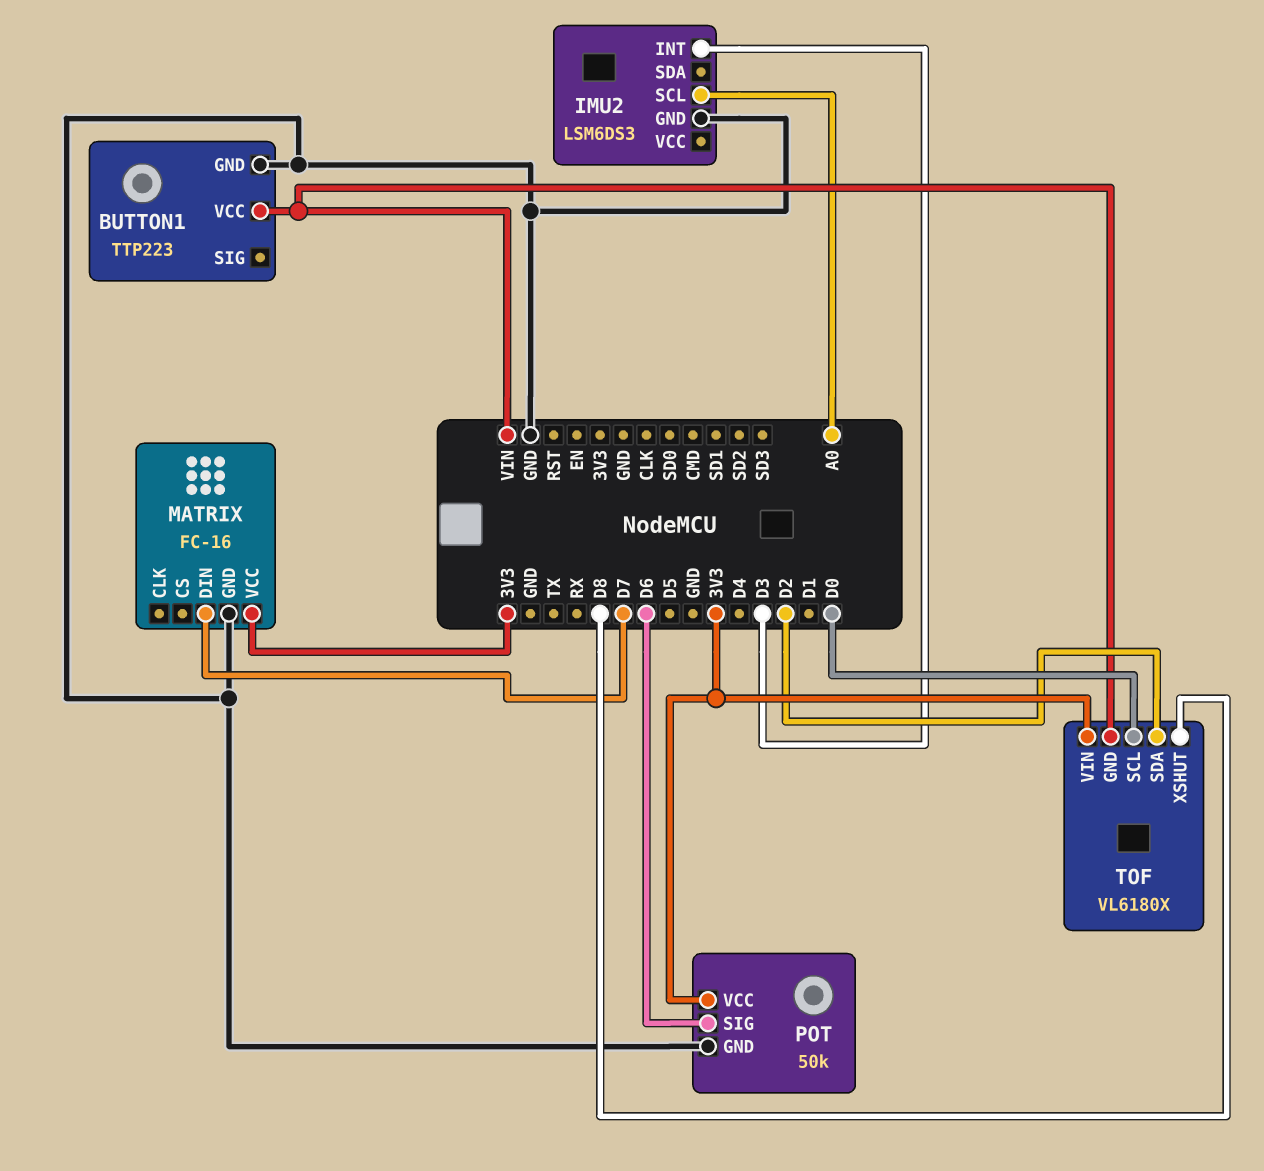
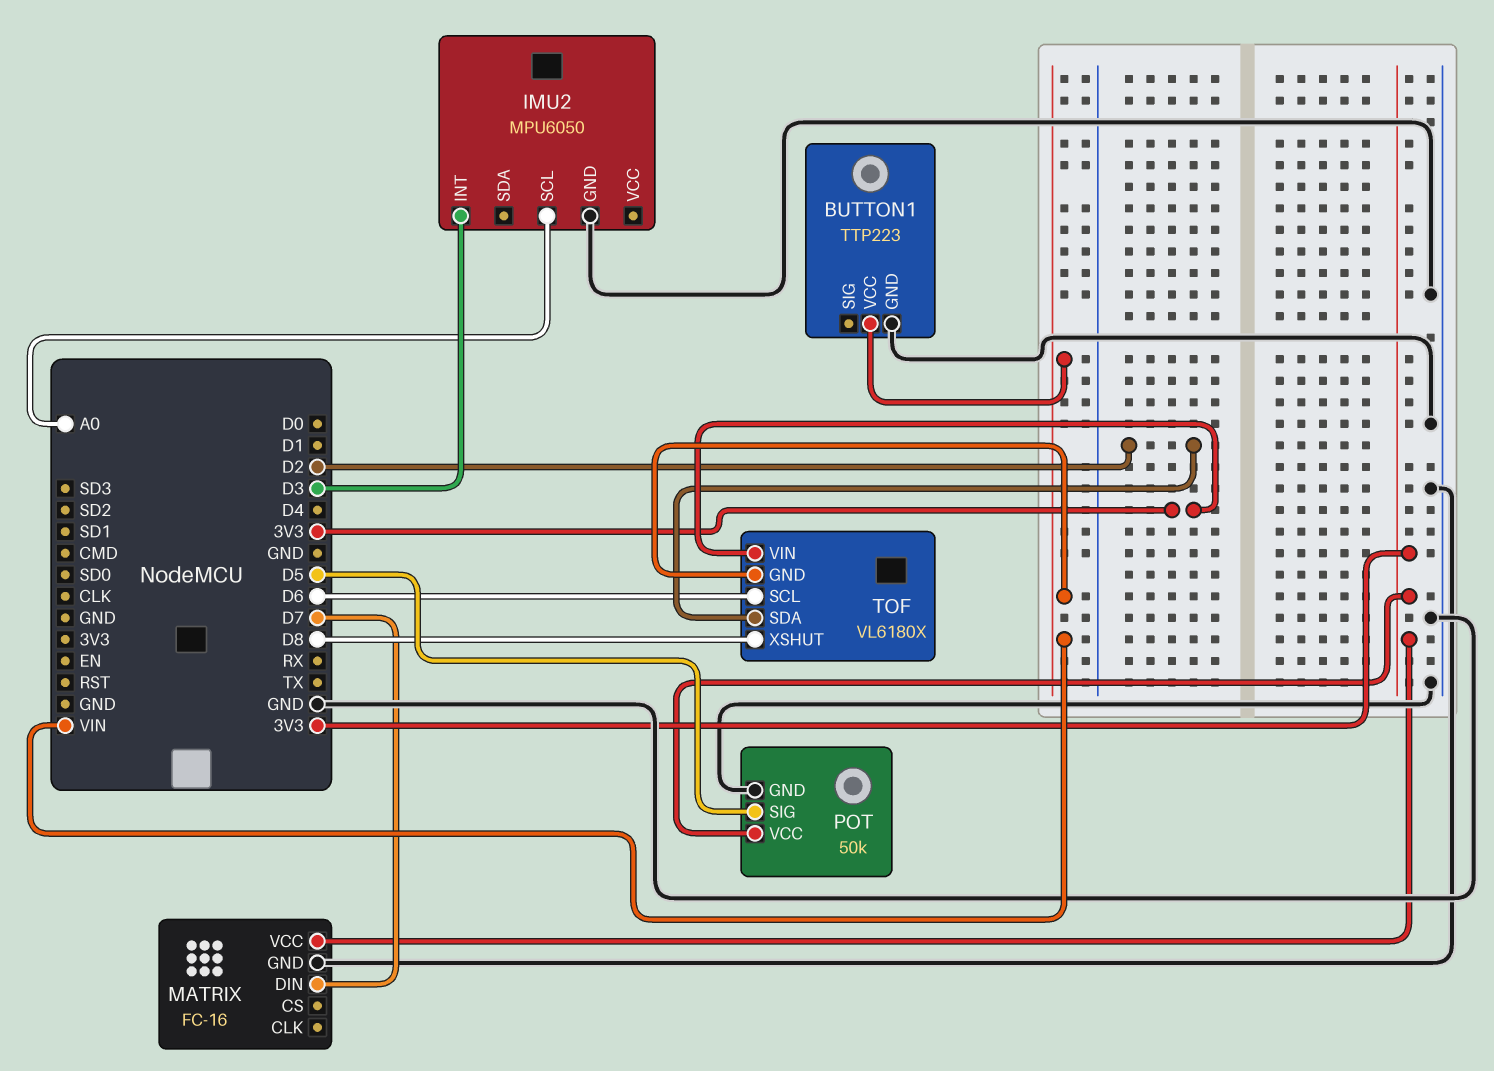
IMU2: LSM6DS3 -> MPU6050
POT pin SIG: D6 -> D5
TOF pin SCL: D0 -> D6

